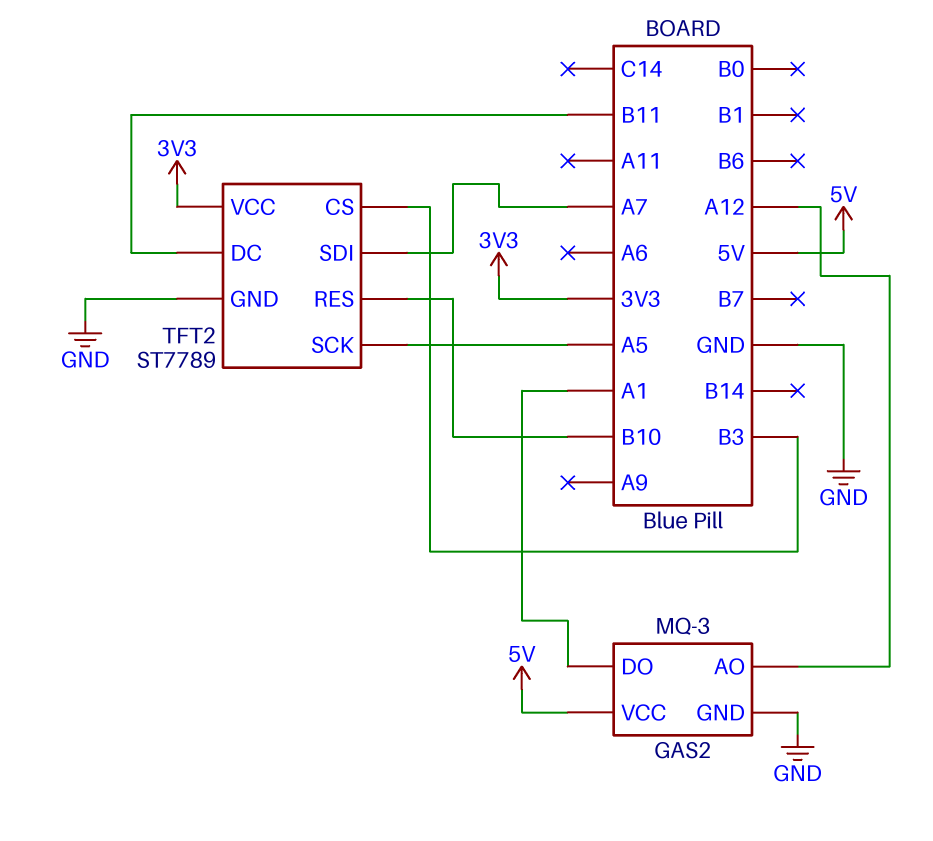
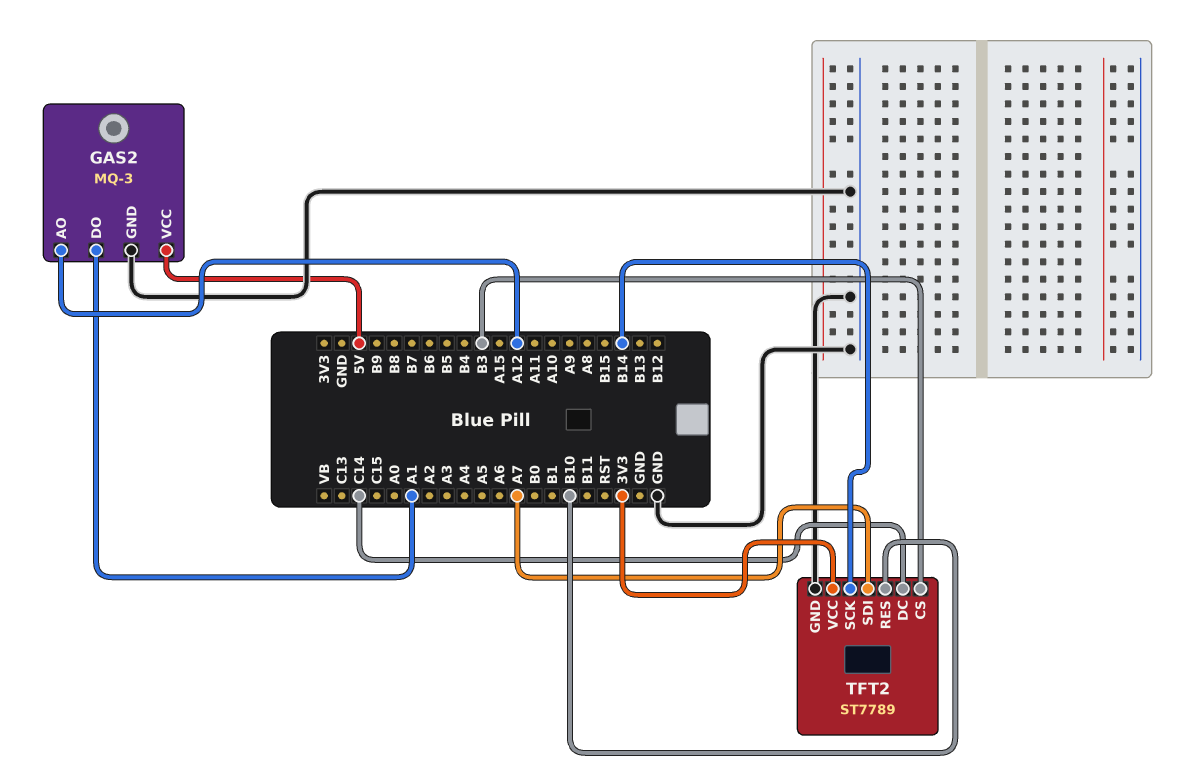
TFT2 pin DC: B11 -> C14
TFT2 pin SCK: A5 -> B14

